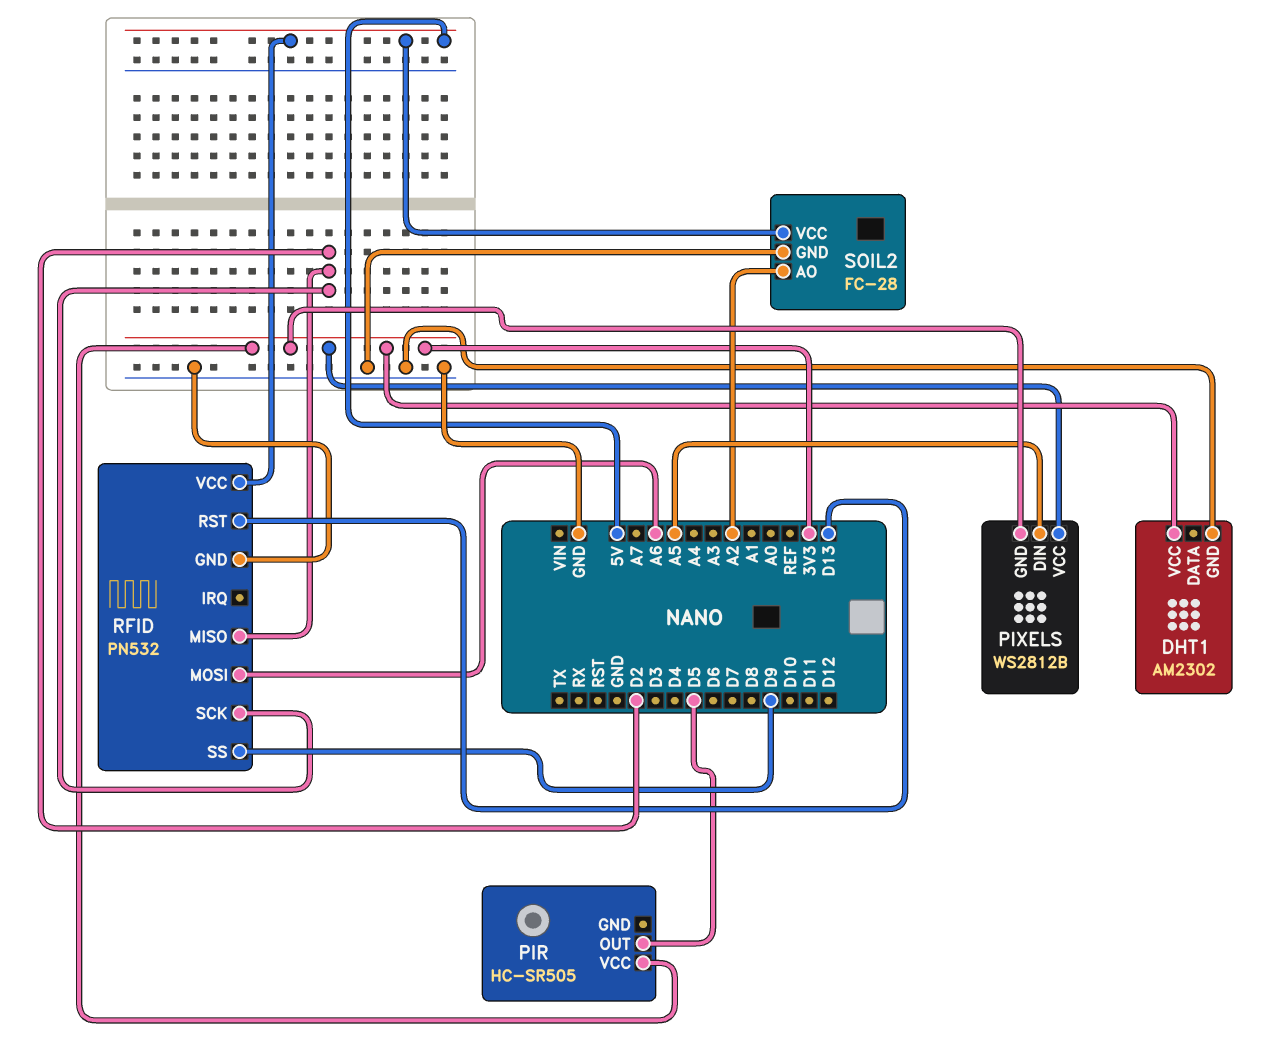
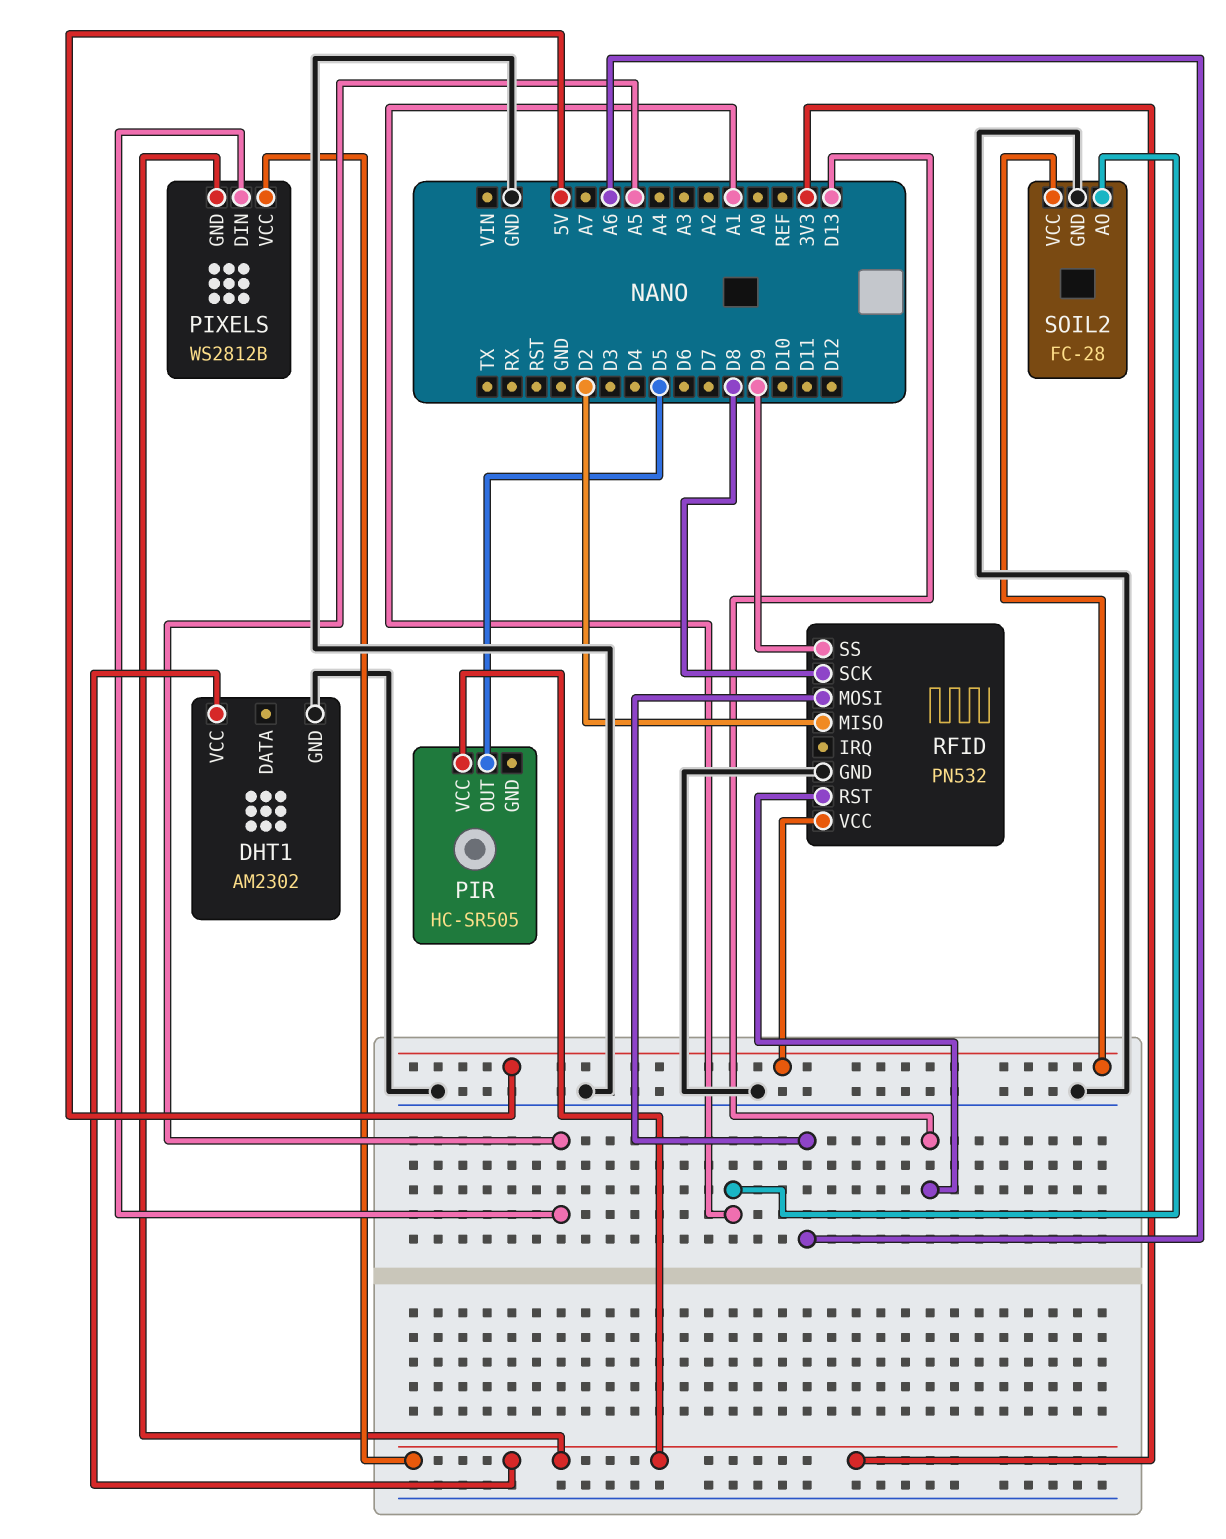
RFID pin SCK: D2 -> D8
SOIL2 pin AO: A2 -> A1

